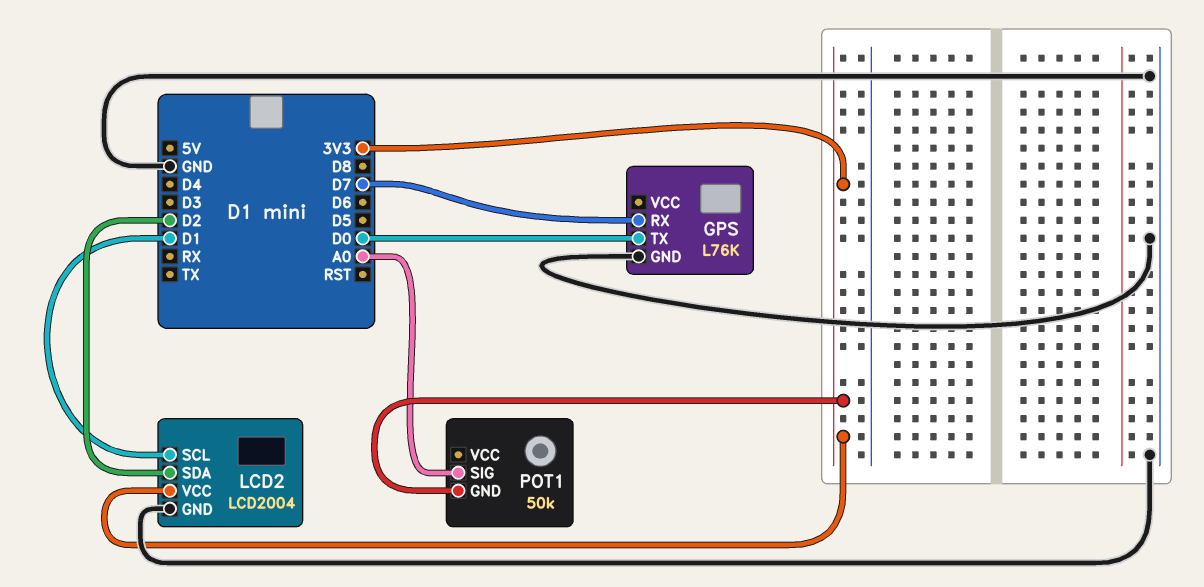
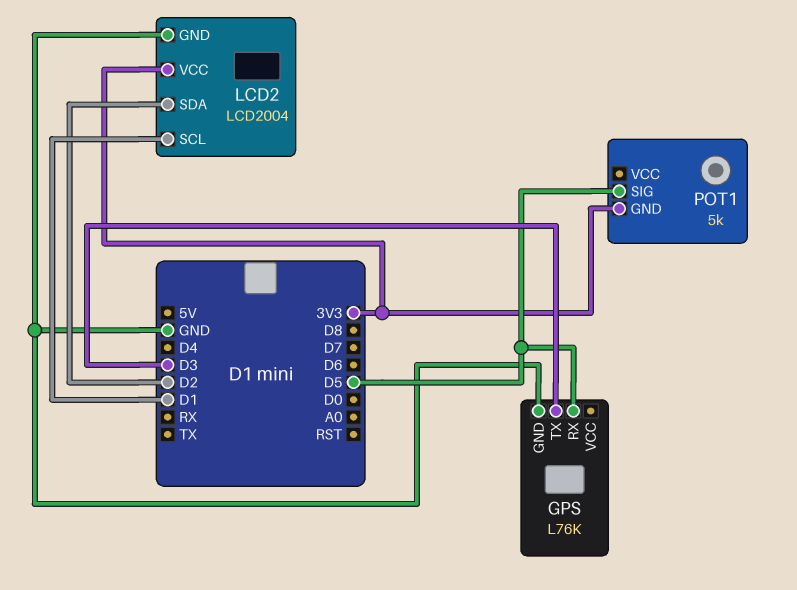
GPS pin RX: D7 -> D5
GPS pin TX: D0 -> D3
POT1: 50k -> 5k
POT1 pin SIG: A0 -> D5

